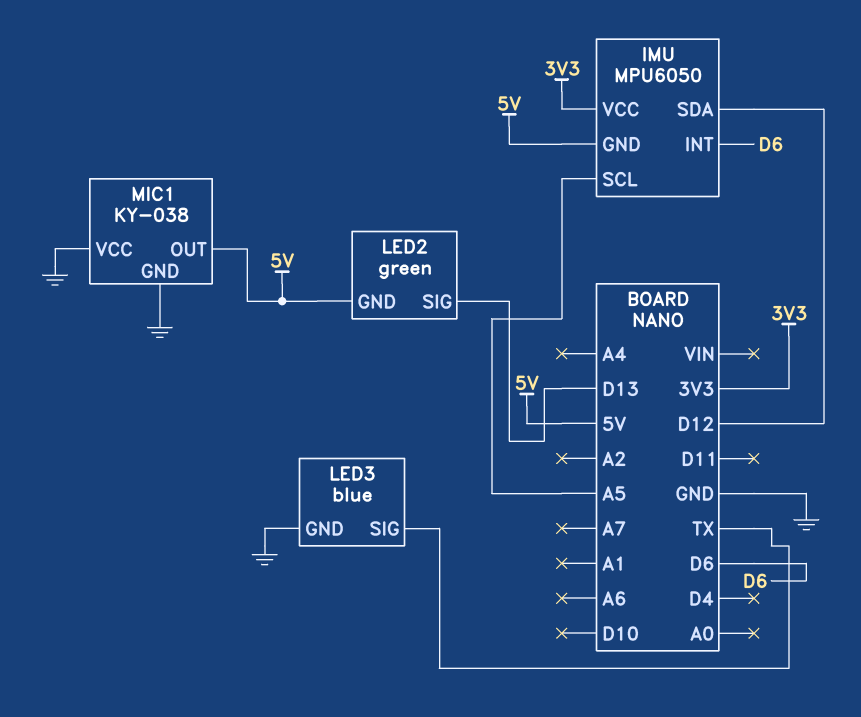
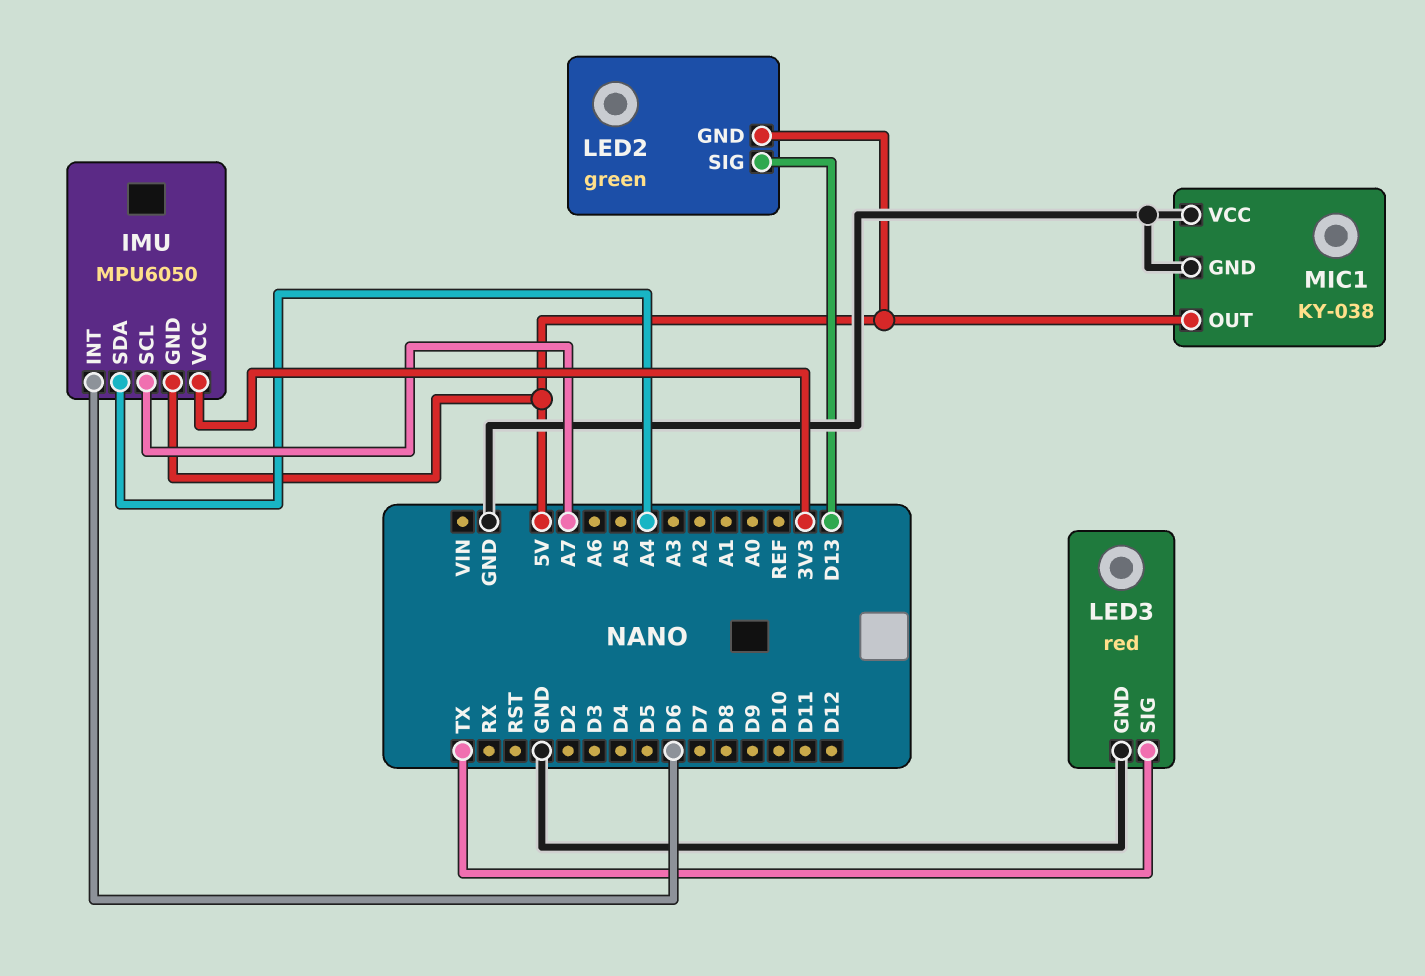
IMU pin SCL: A5 -> A7
IMU pin SDA: D12 -> A4
LED3: blue -> red

